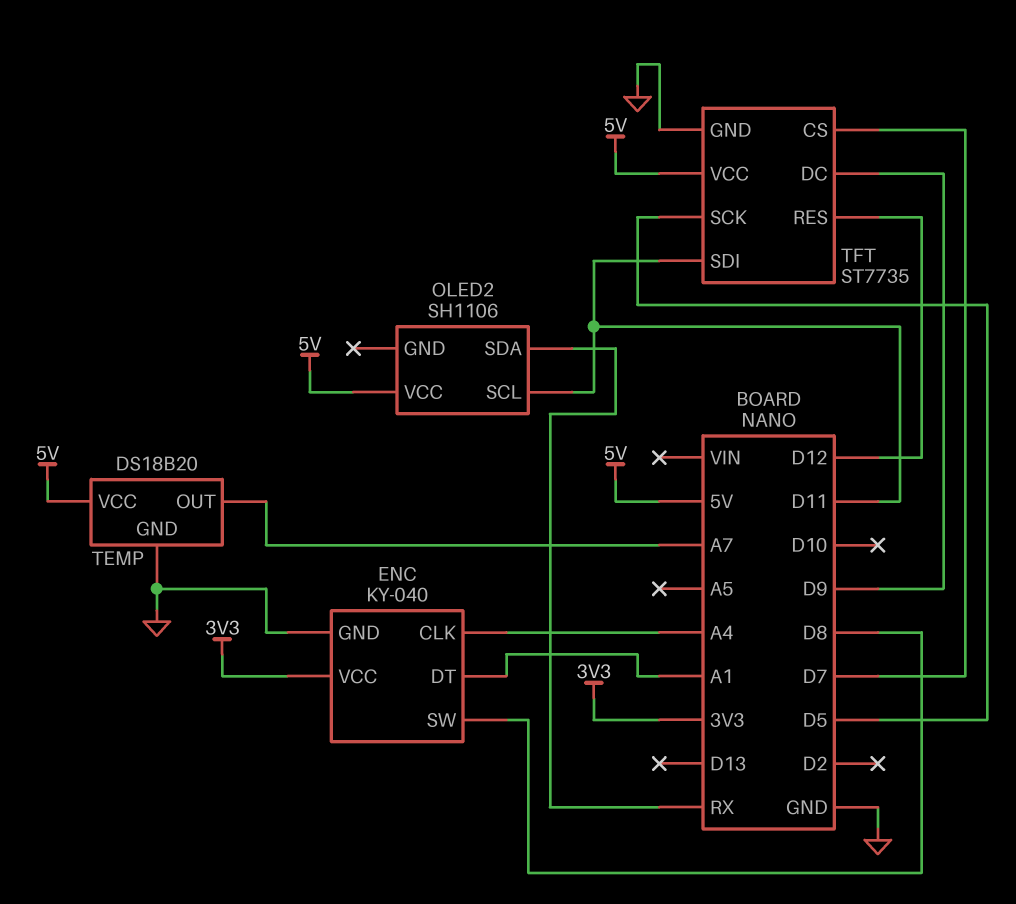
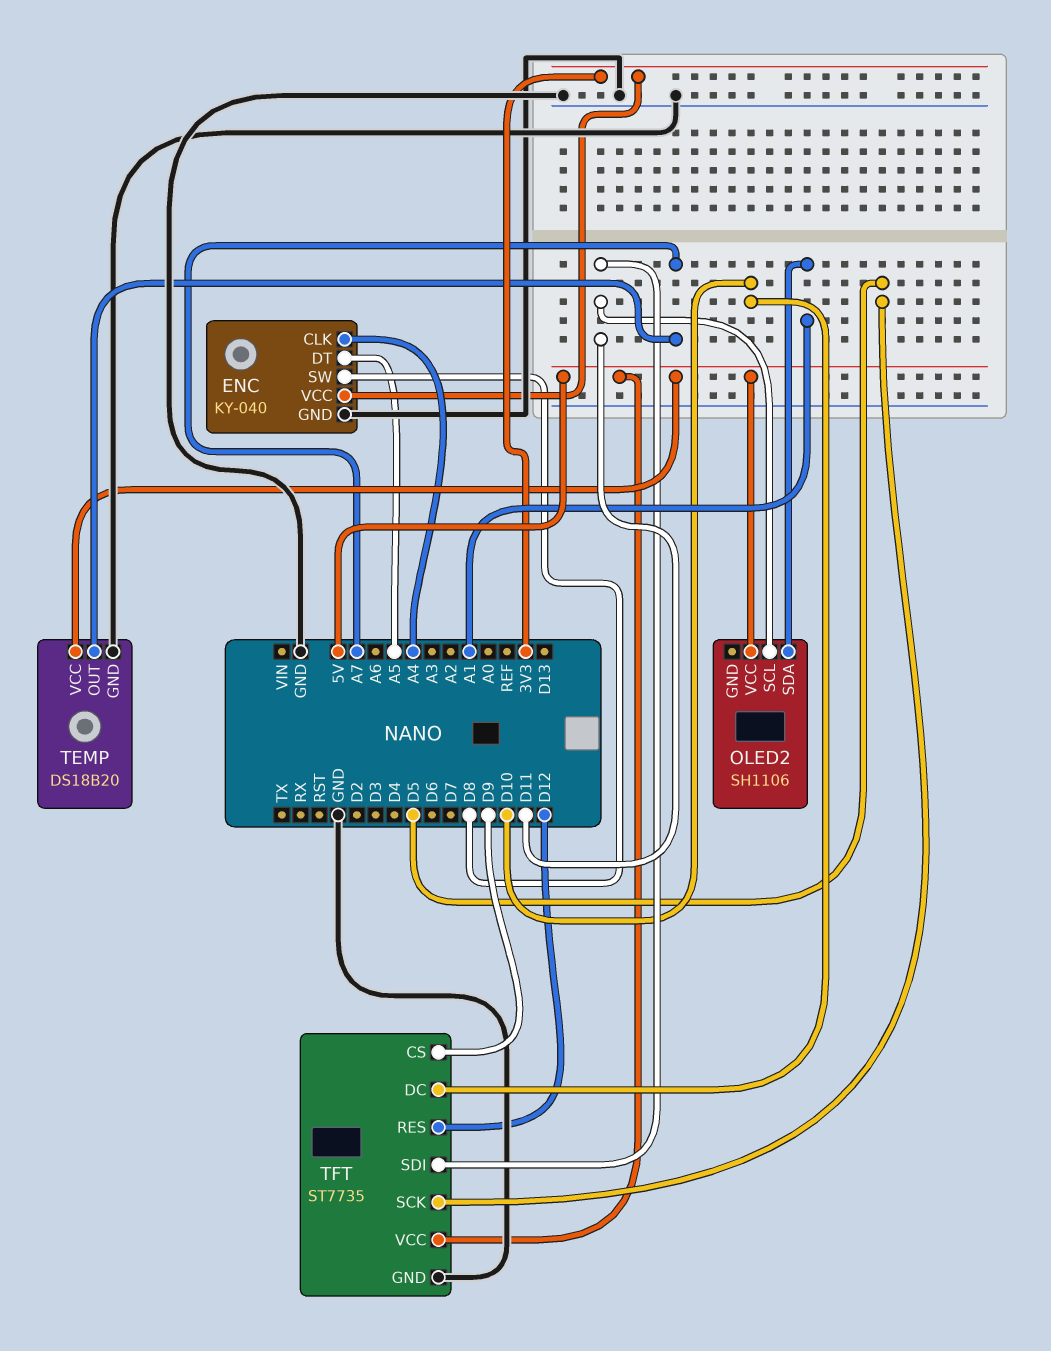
ENC pin DT: A1 -> A5
OLED2 pin SDA: RX -> A1
TFT pin CS: D7 -> D9
TFT pin DC: D9 -> D10

